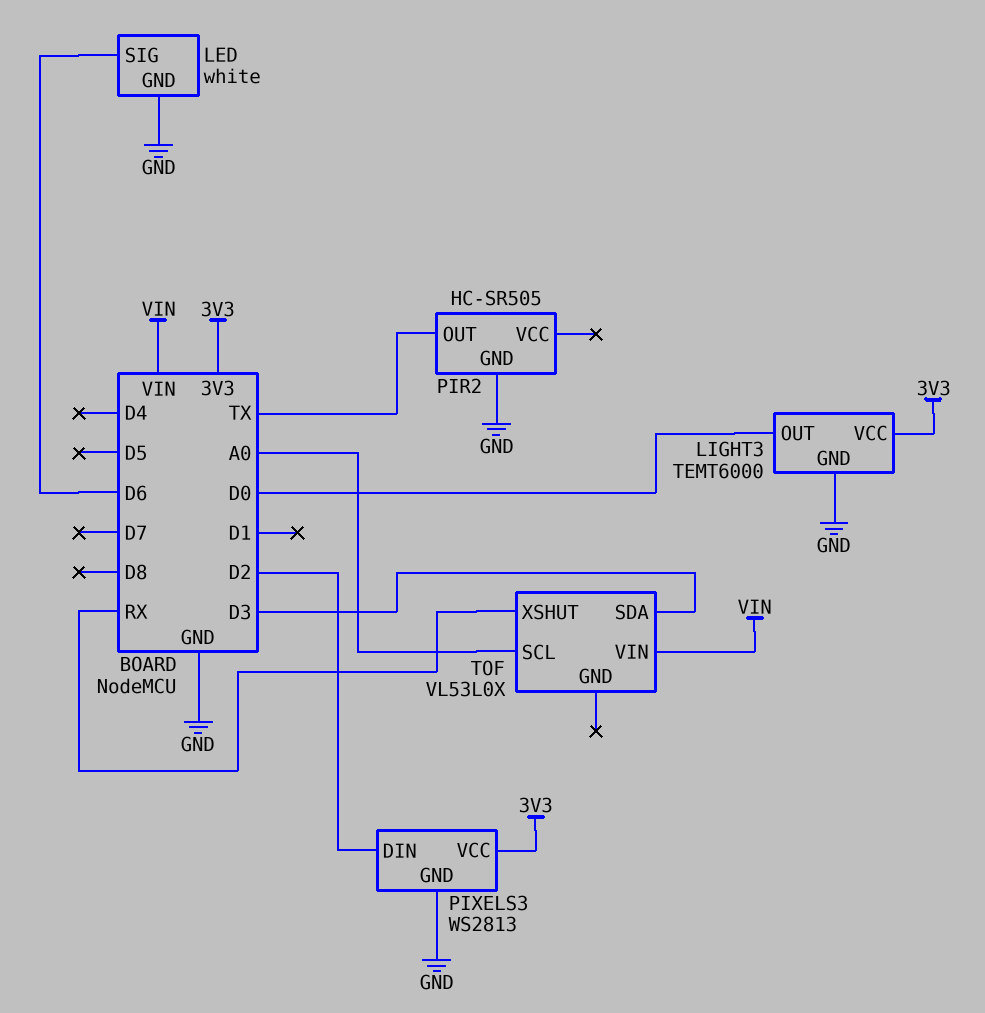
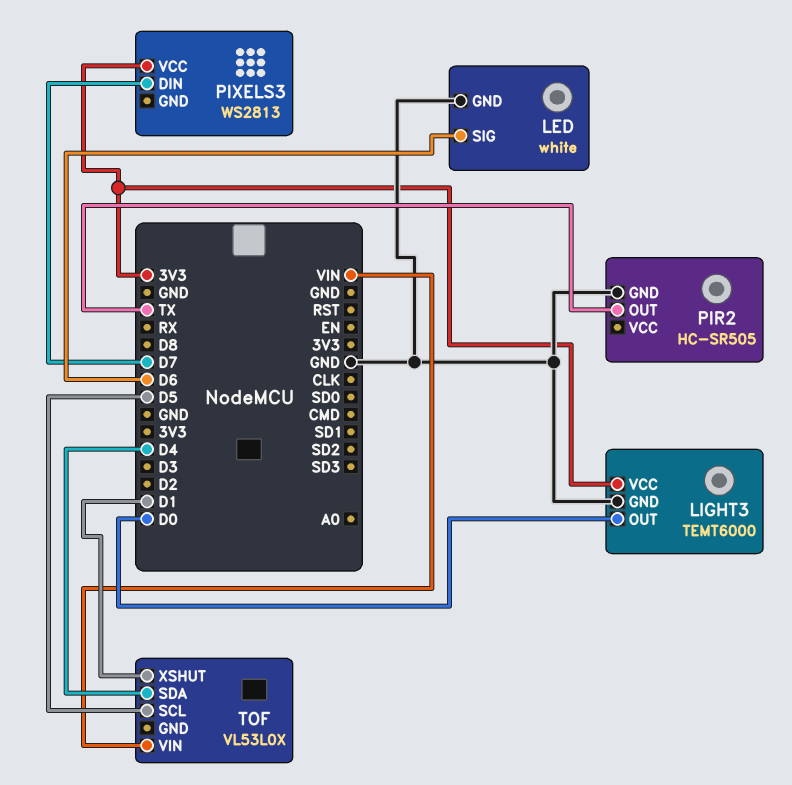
PIXELS3 pin DIN: D2 -> D7
PIXELS3 pin GND: GND -> none
TOF pin SCL: A0 -> D5
TOF pin SDA: D3 -> D4
TOF pin XSHUT: RX -> D1

